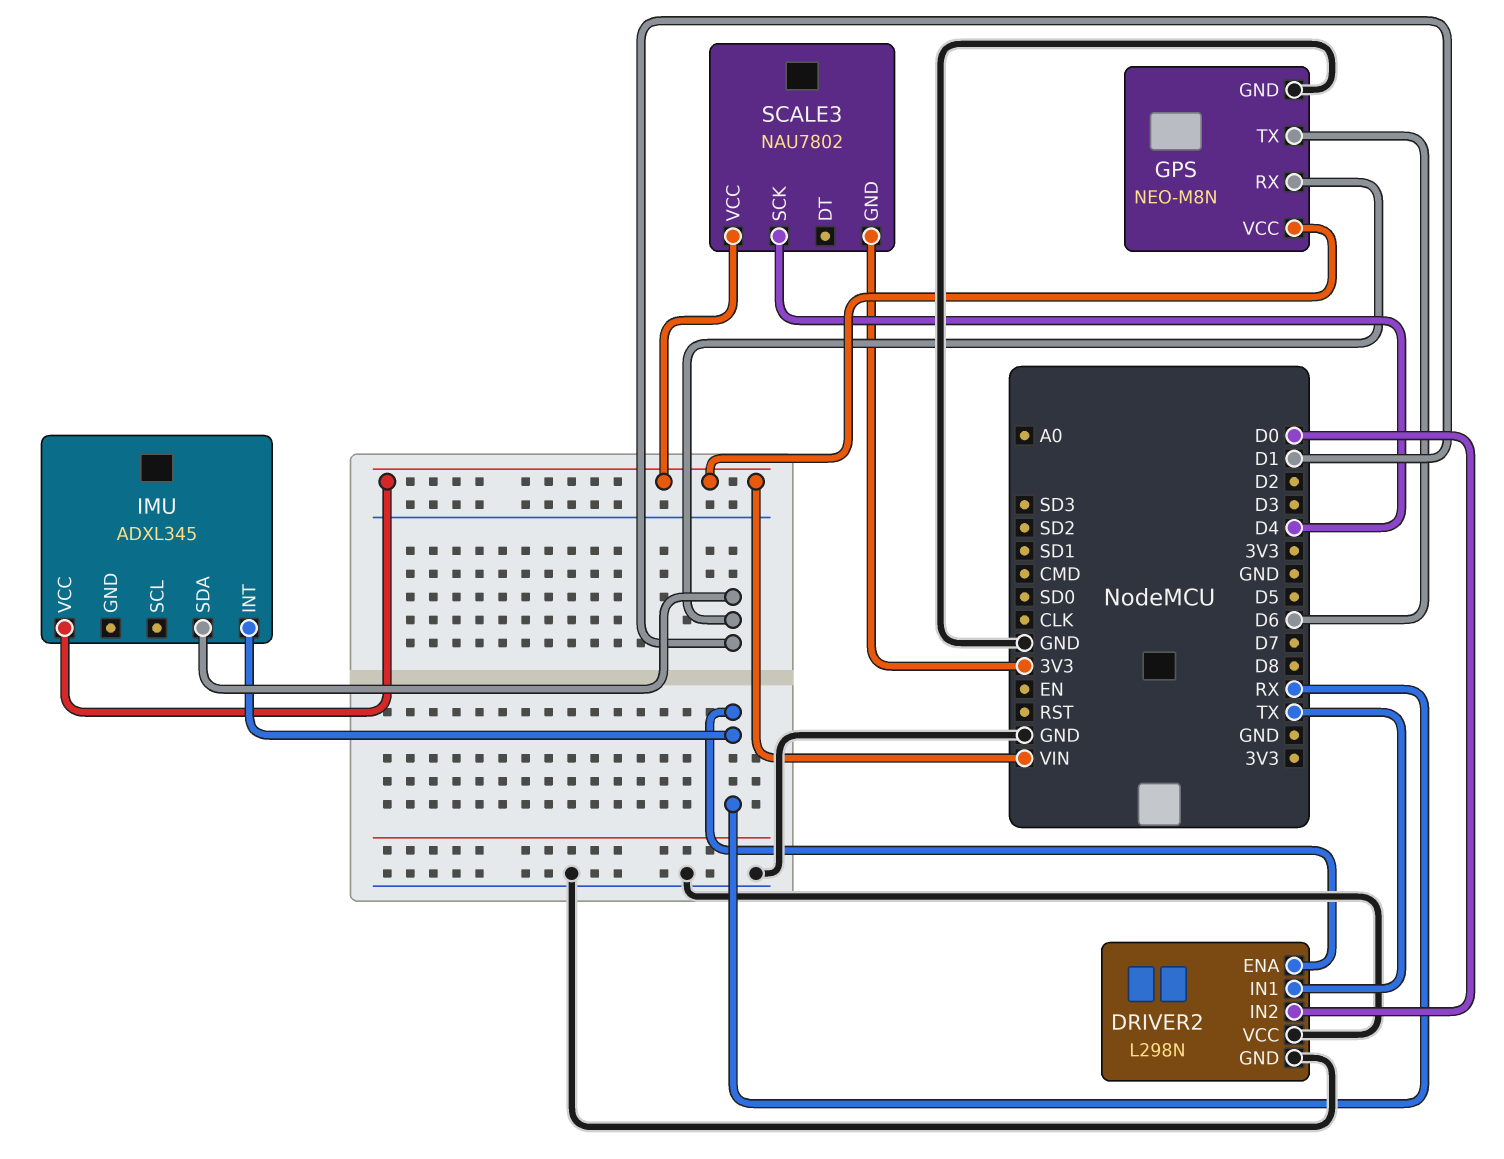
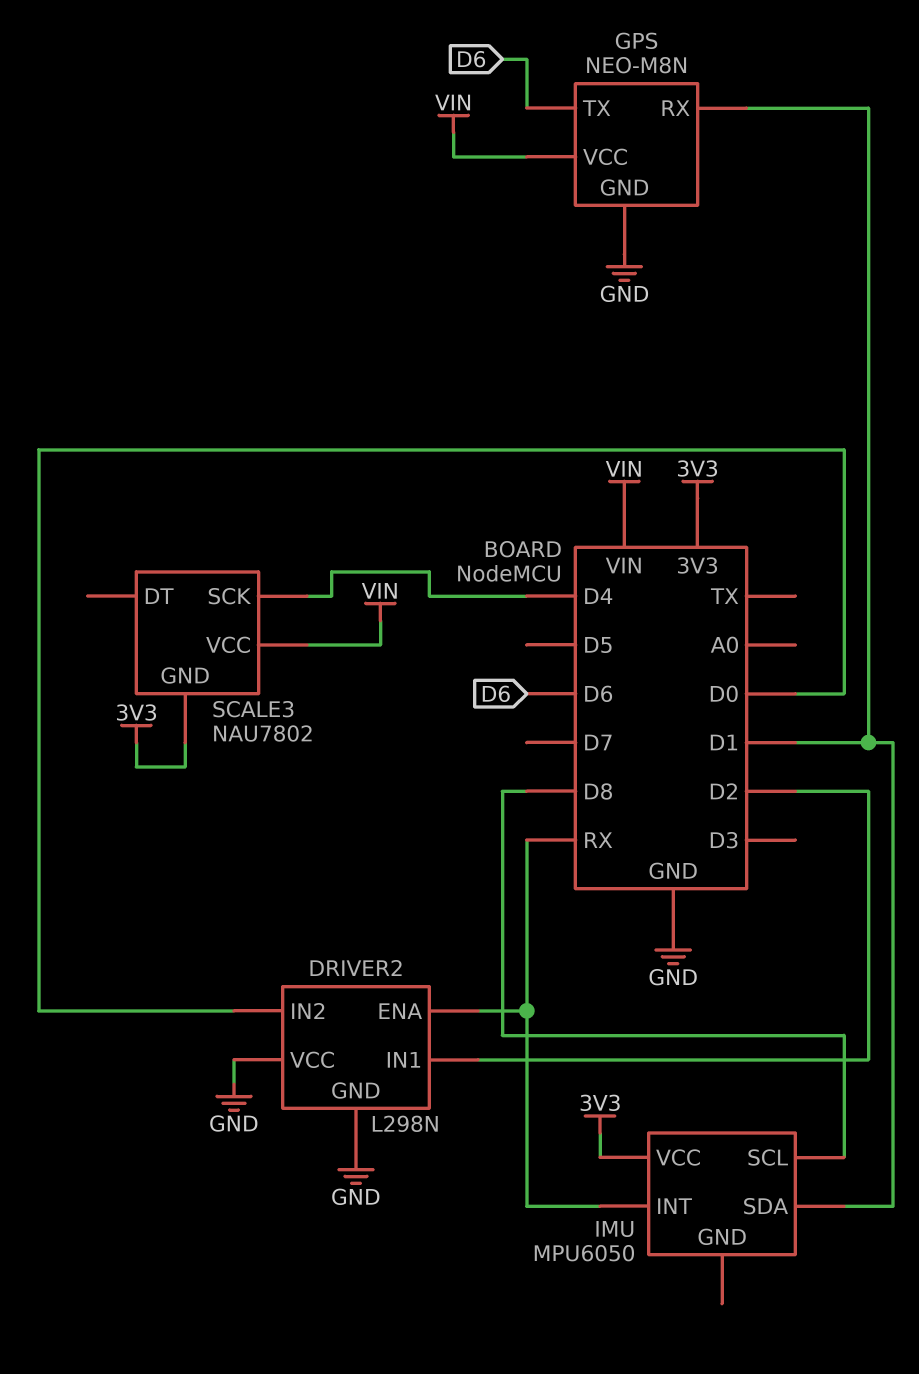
DRIVER2 pin IN1: TX -> D2
IMU: ADXL345 -> MPU6050
IMU pin SCL: none -> D8
IMU pin VCC: VIN -> 3V3

